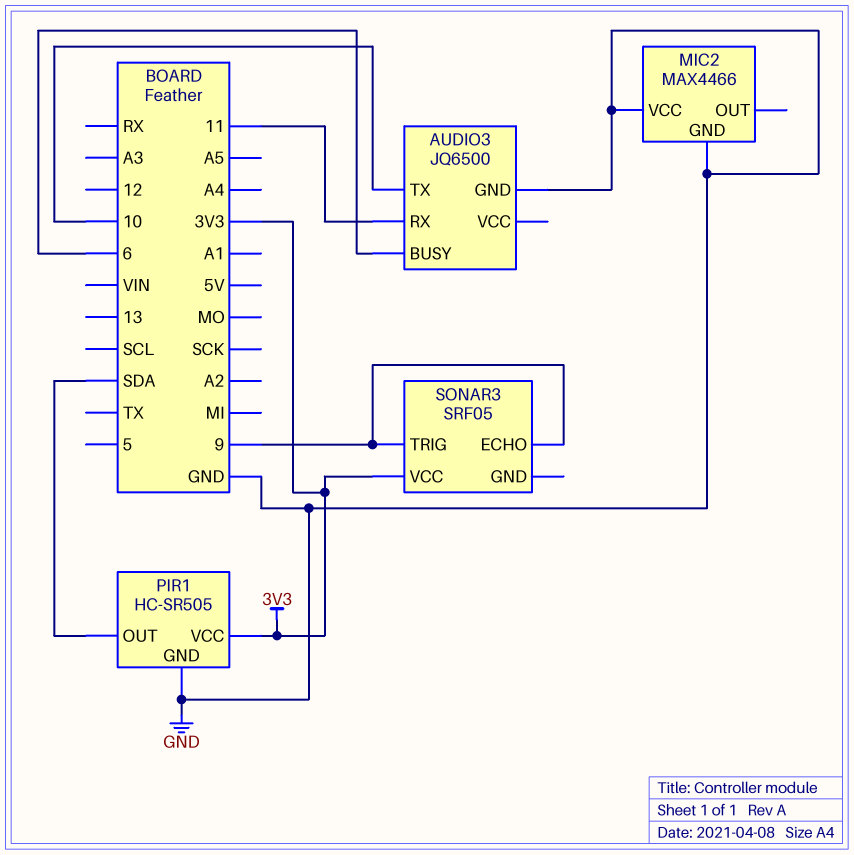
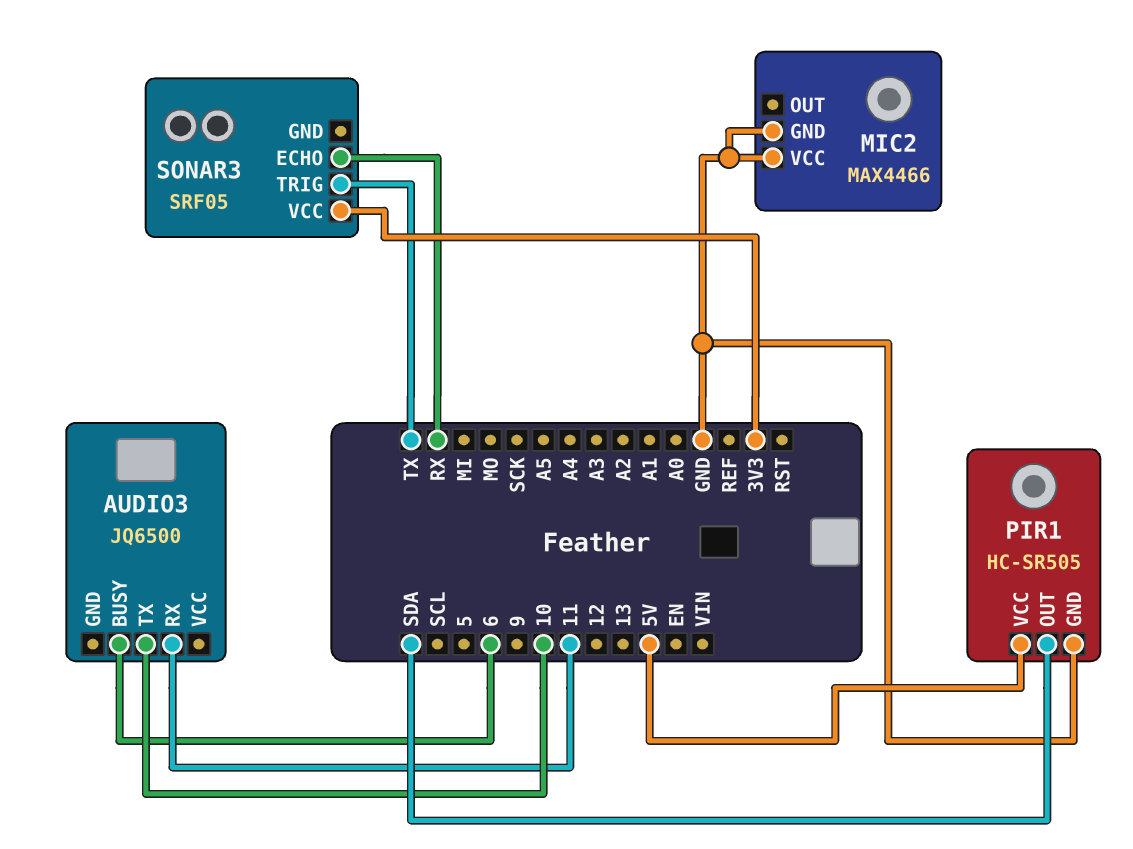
AUDIO3 pin GND: GND -> none
PIR1 pin VCC: 3V3 -> 5V
SONAR3 pin ECHO: 9 -> RX
SONAR3 pin TRIG: 9 -> TX

